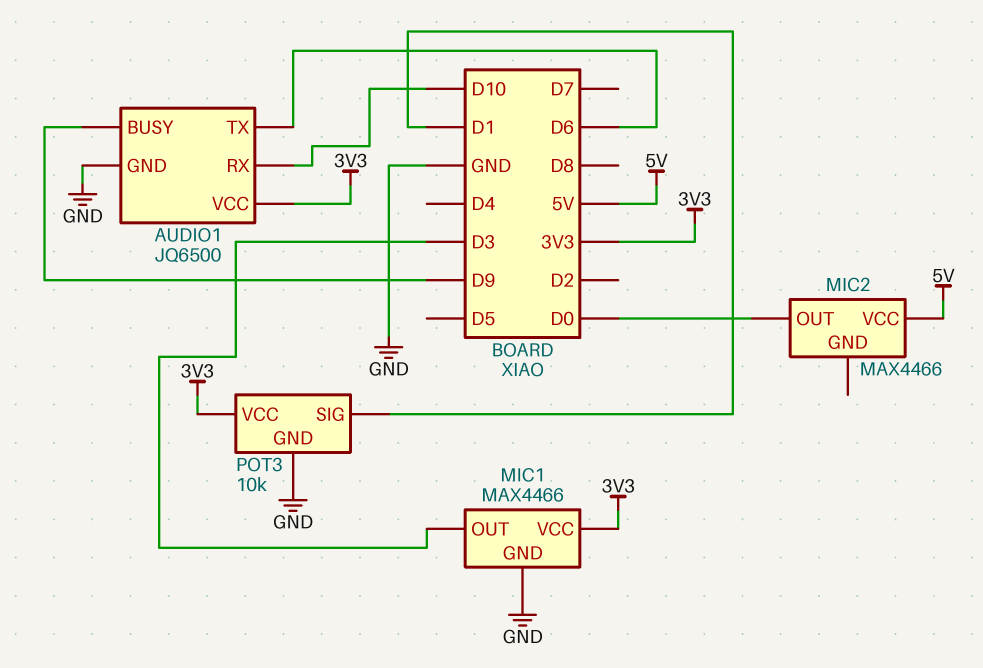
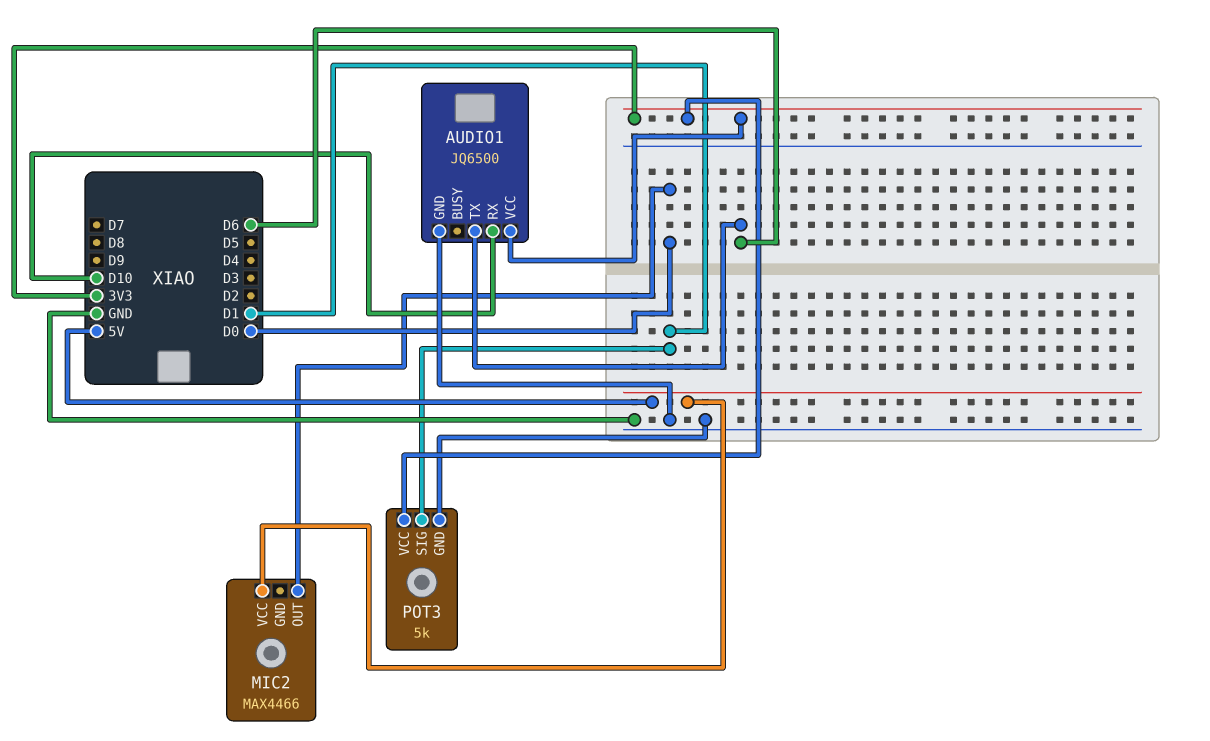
AUDIO1 pin BUSY: D9 -> none
MIC1: MAX4466 -> none
MIC1 pin GND: GND -> none
MIC1 pin OUT: D3 -> none
MIC1 pin VCC: 3V3 -> none
POT3: 10k -> 5k

